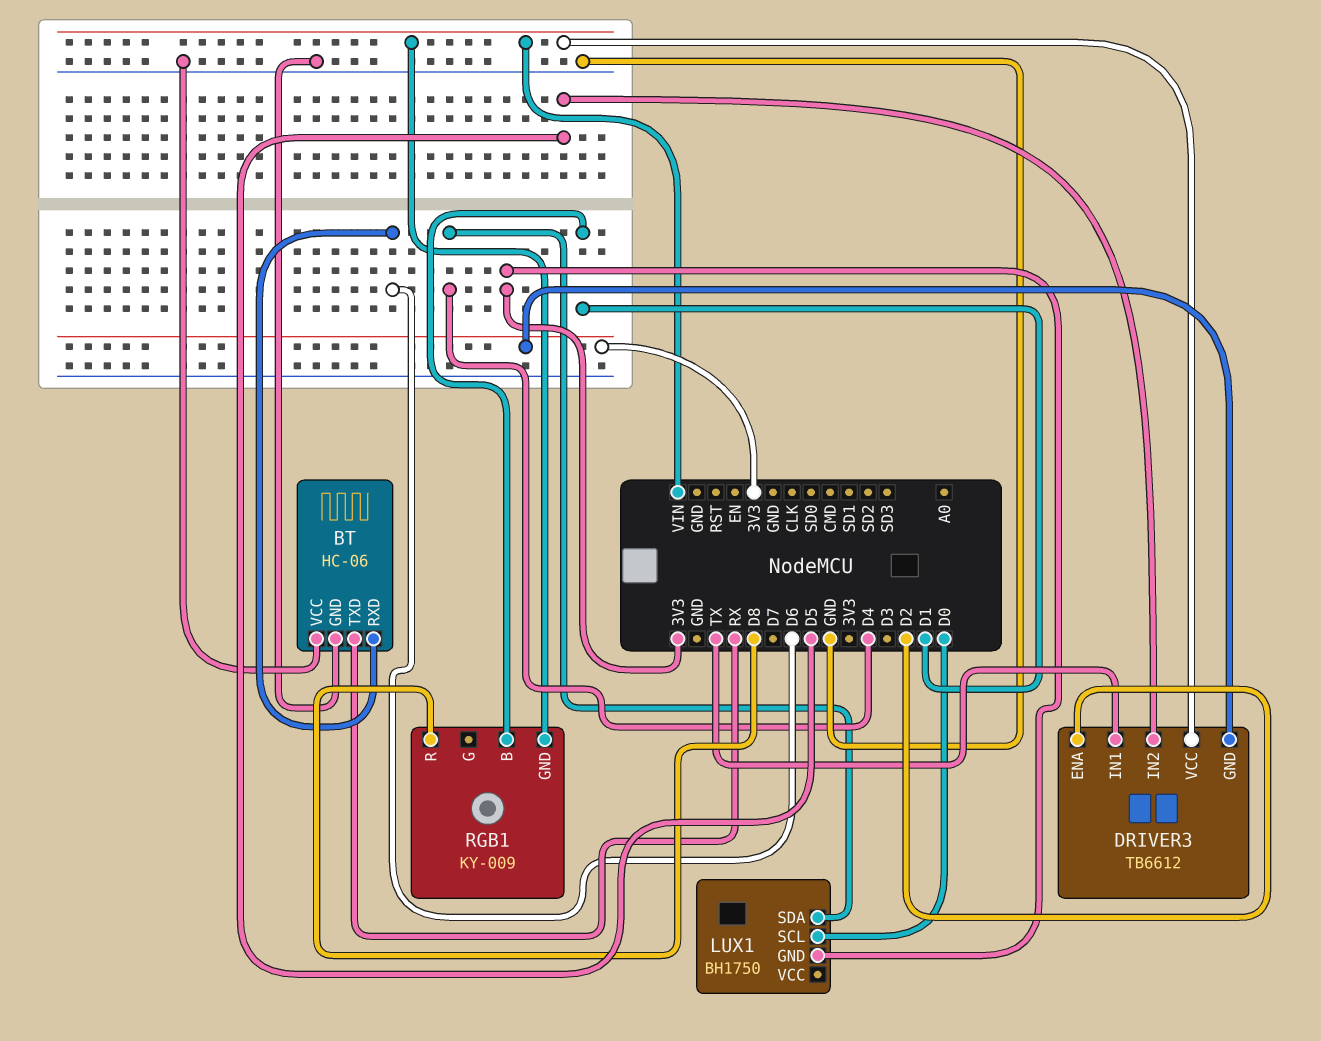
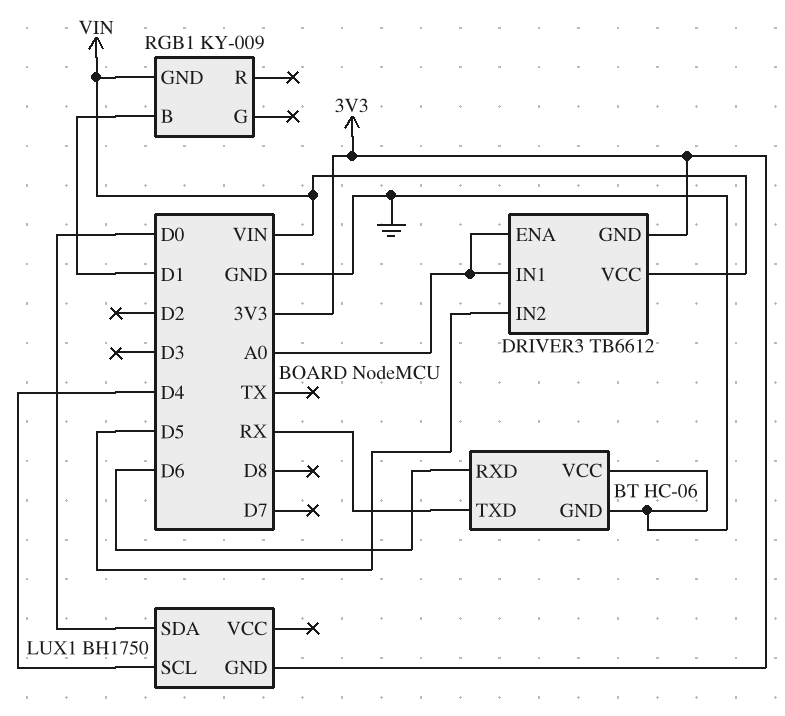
DRIVER3 pin ENA: D2 -> A0
DRIVER3 pin IN1: TX -> A0
LUX1 pin SCL: D0 -> D4
LUX1 pin SDA: D4 -> D0
RGB1 pin R: D8 -> none

